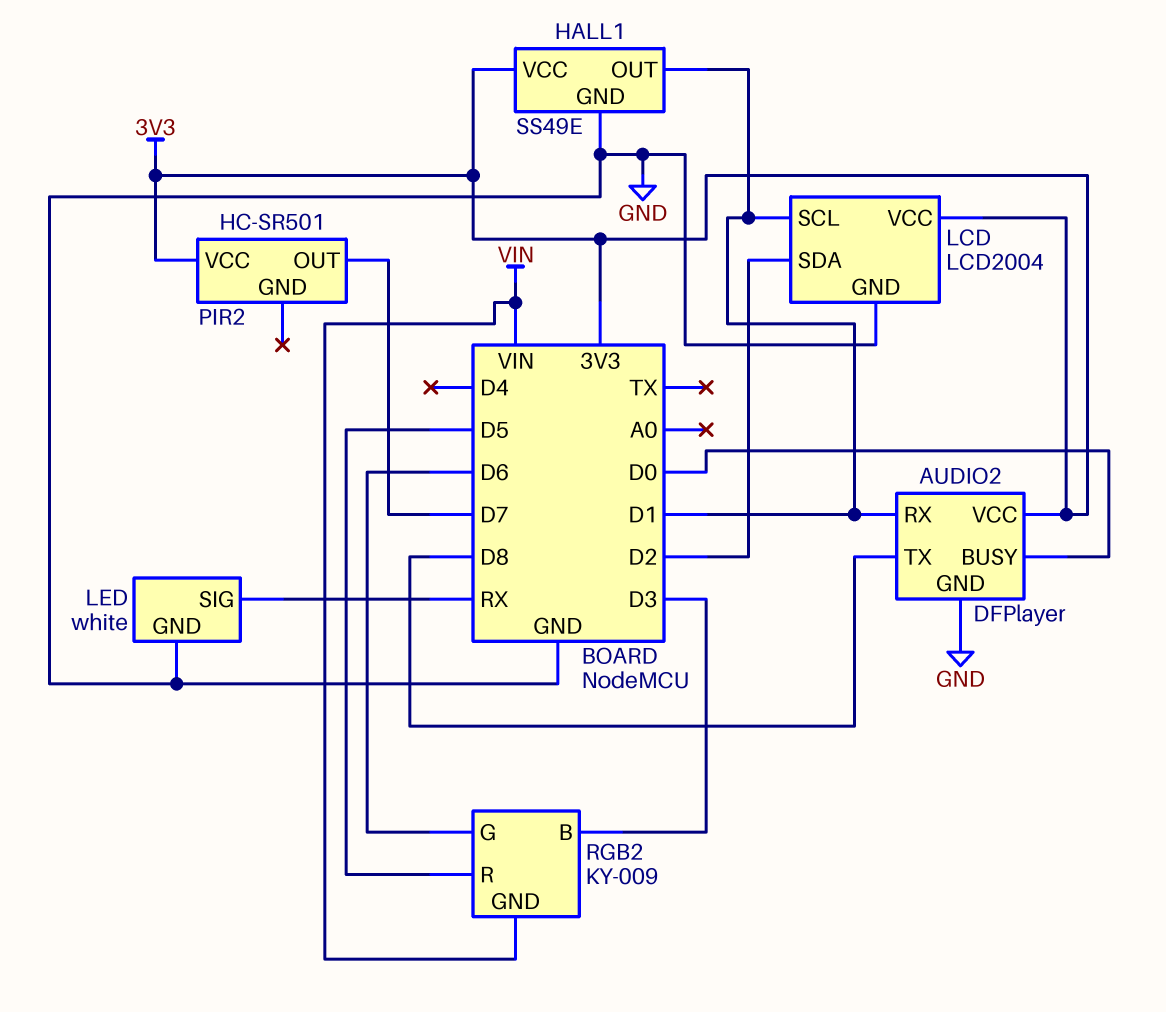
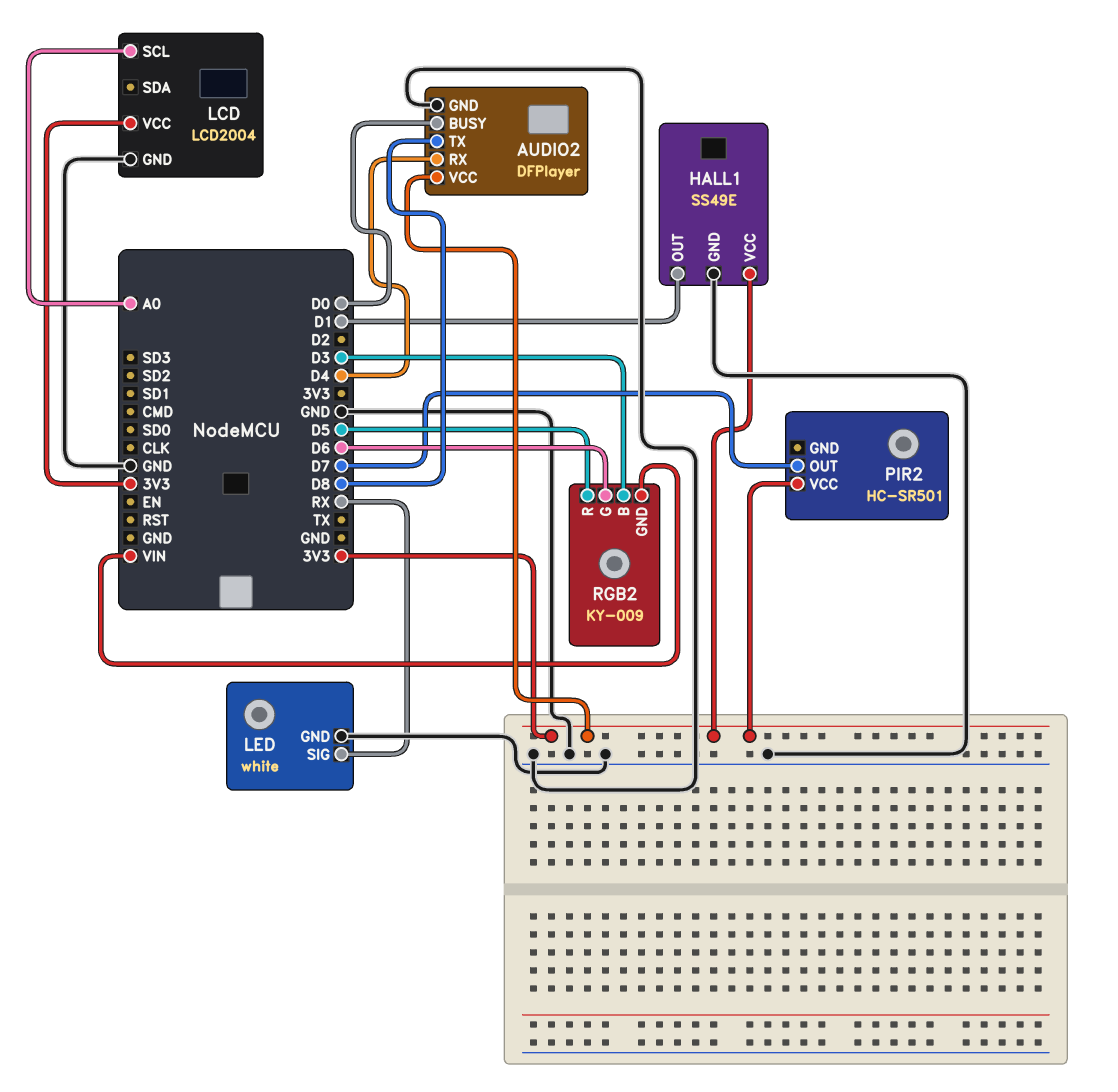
AUDIO2 pin RX: D1 -> D4
LCD pin SCL: D1 -> A0
LCD pin SDA: D2 -> none

